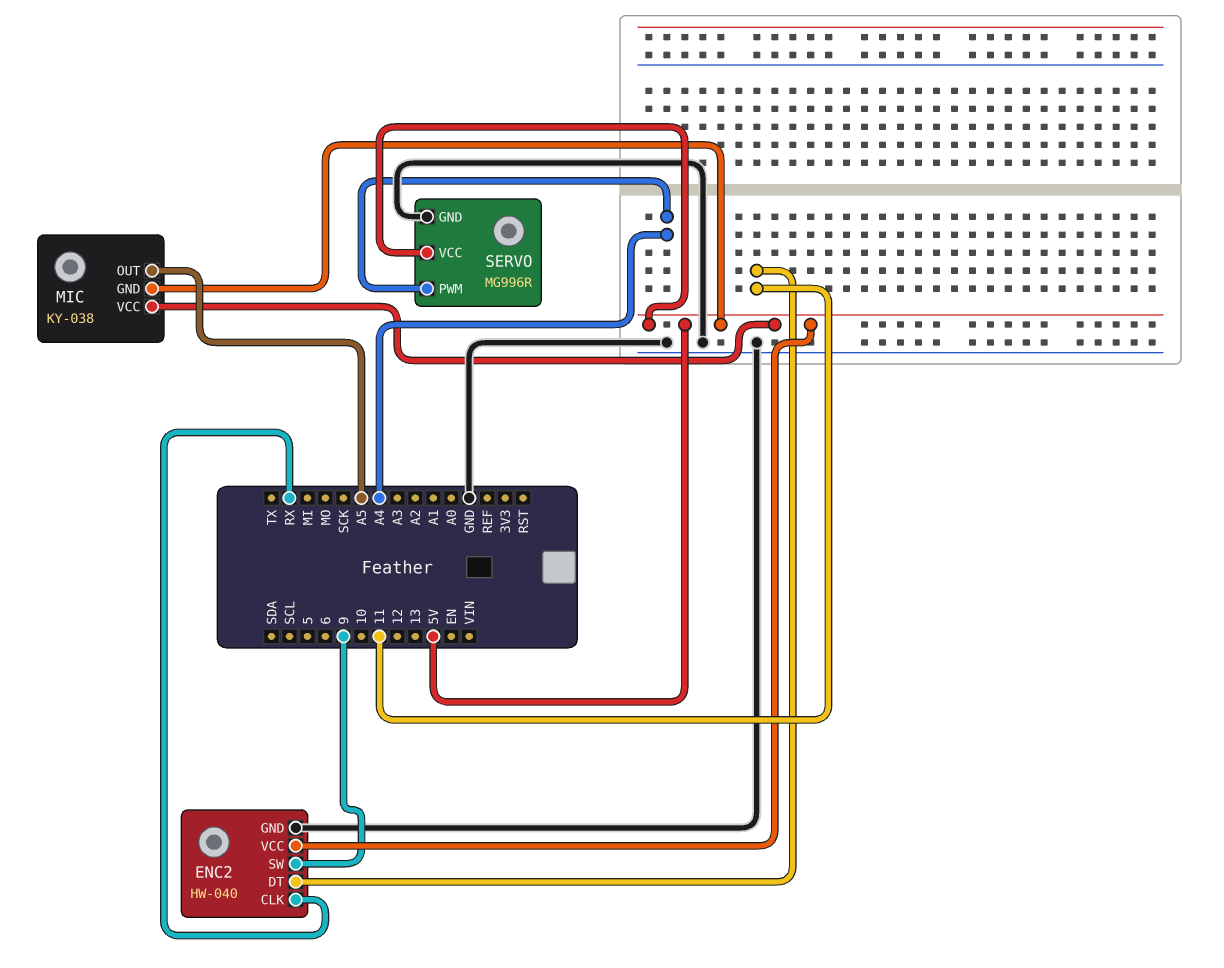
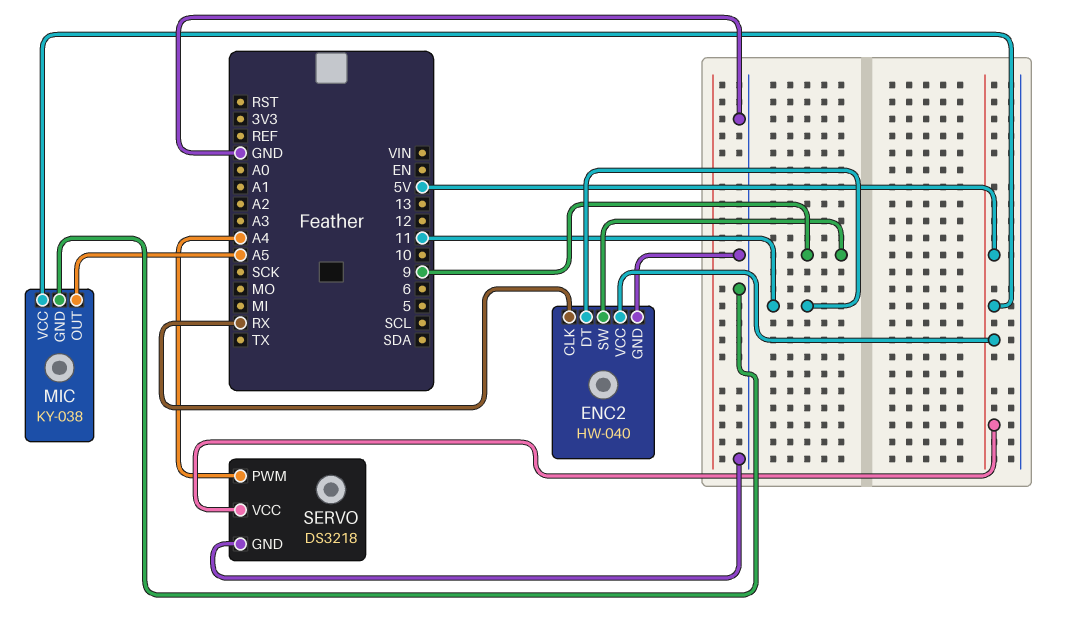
MIC pin GND: 5V -> GND
SERVO: MG996R -> DS3218

